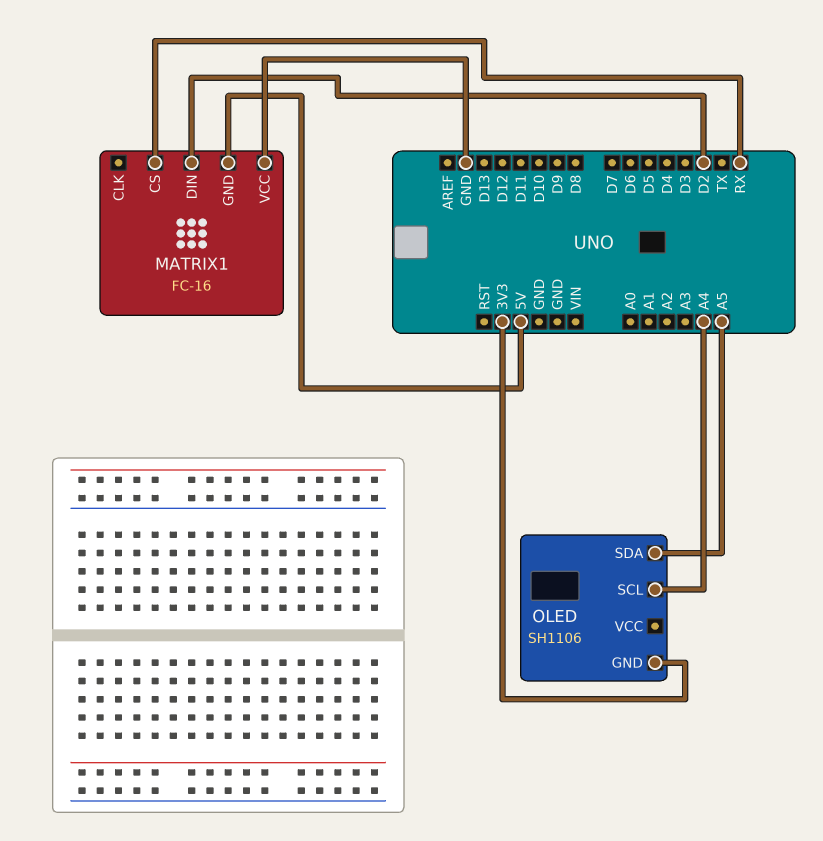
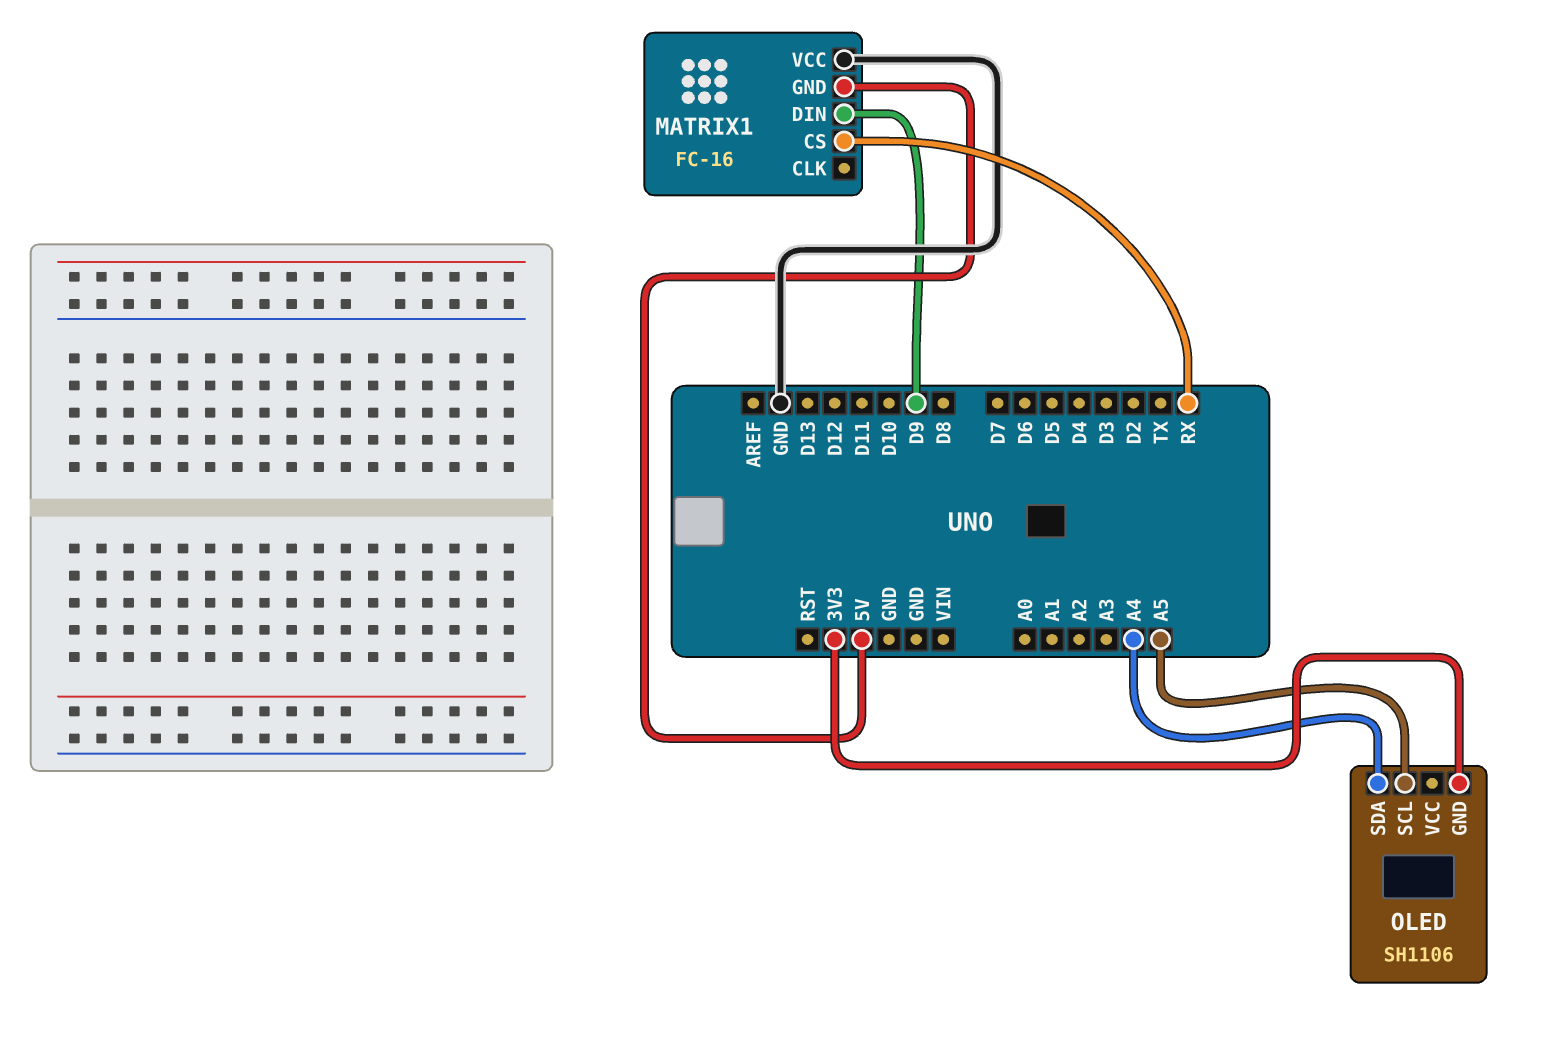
MATRIX1 pin DIN: D2 -> D9
OLED pin SCL: A4 -> A5
OLED pin SDA: A5 -> A4

